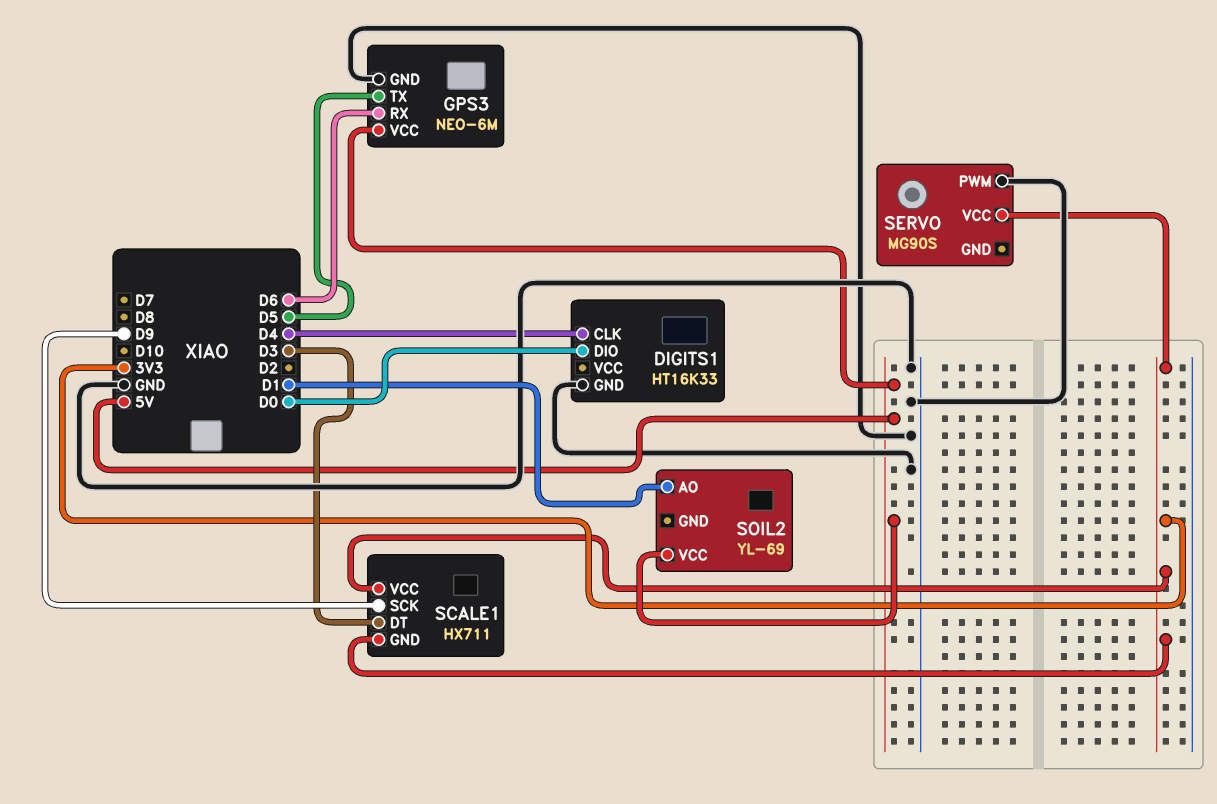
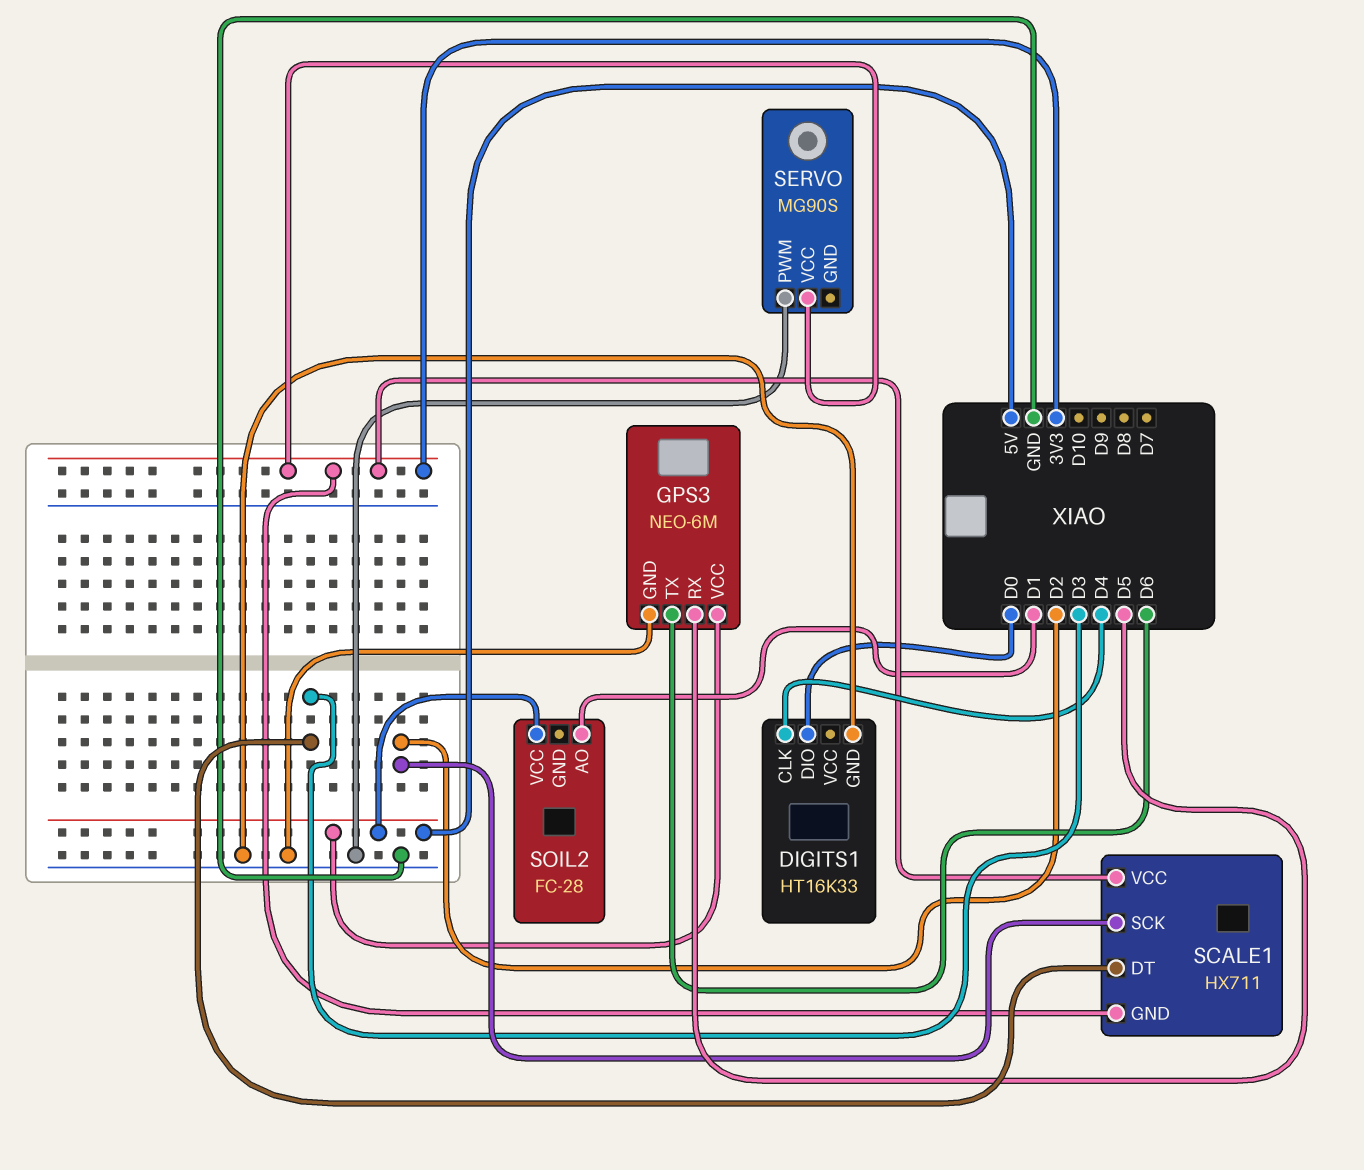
GPS3 pin RX: D6 -> D5
GPS3 pin TX: D5 -> D6
SCALE1 pin SCK: D9 -> D2
SOIL2: YL-69 -> FC-28

